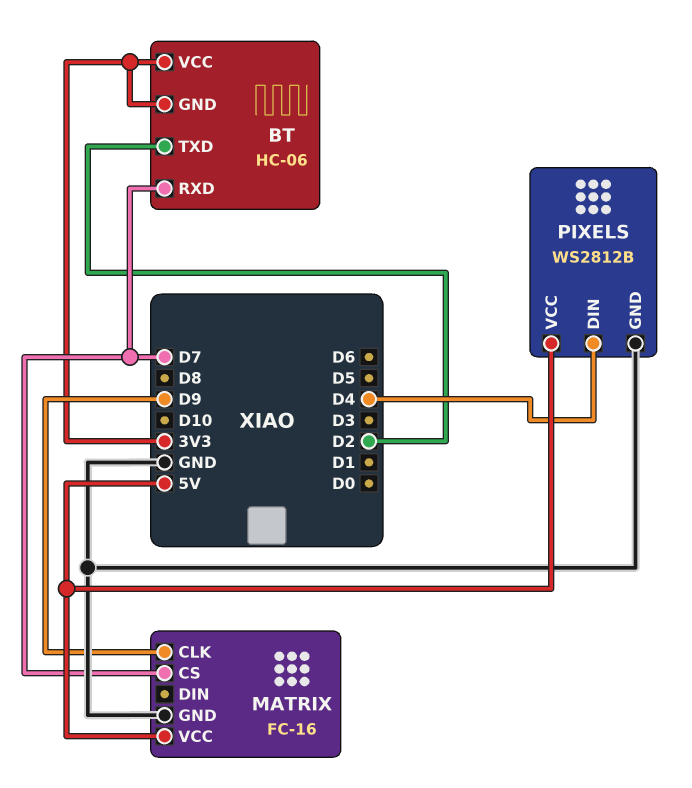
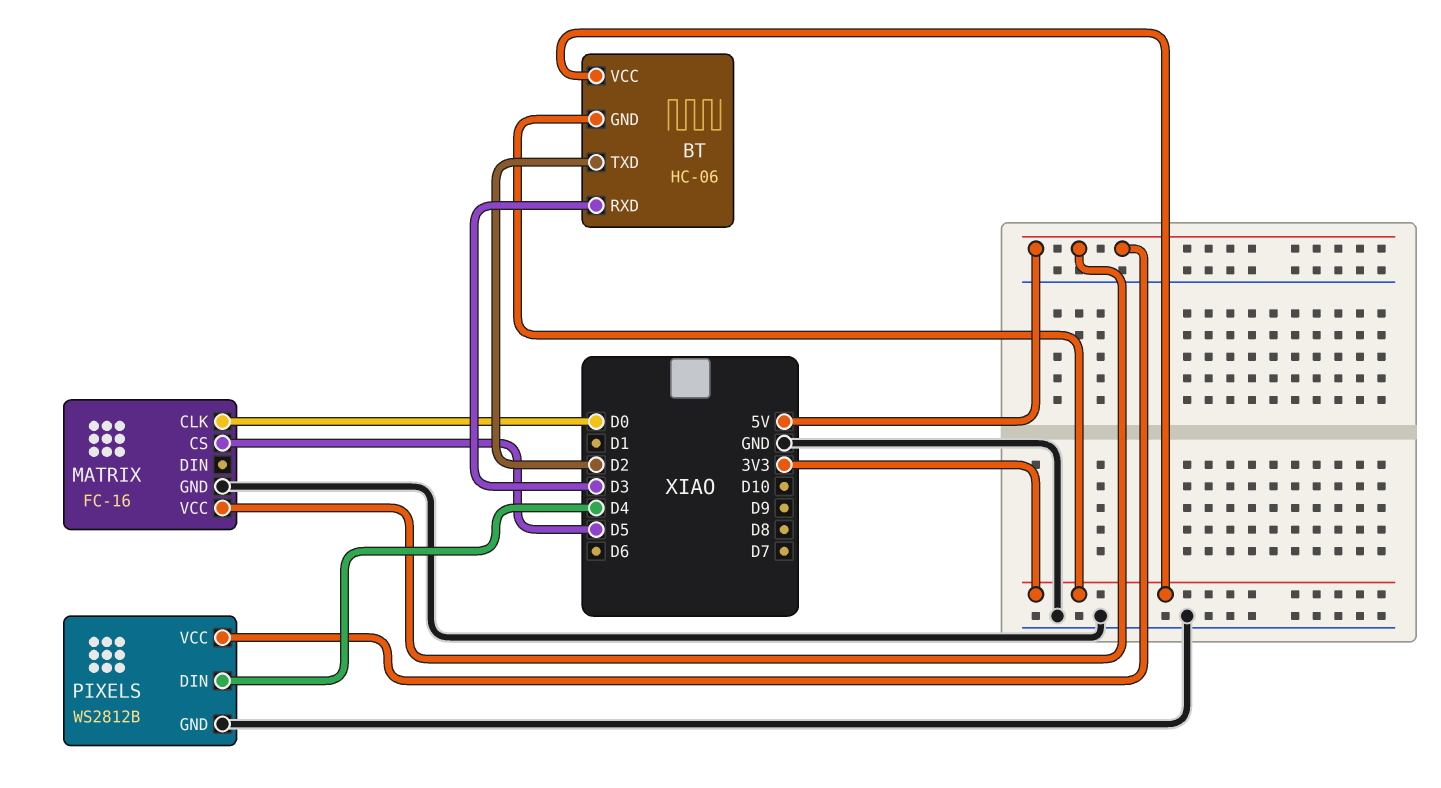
BT pin RXD: D7 -> D3
MATRIX pin CLK: D9 -> D0
MATRIX pin CS: D7 -> D5

